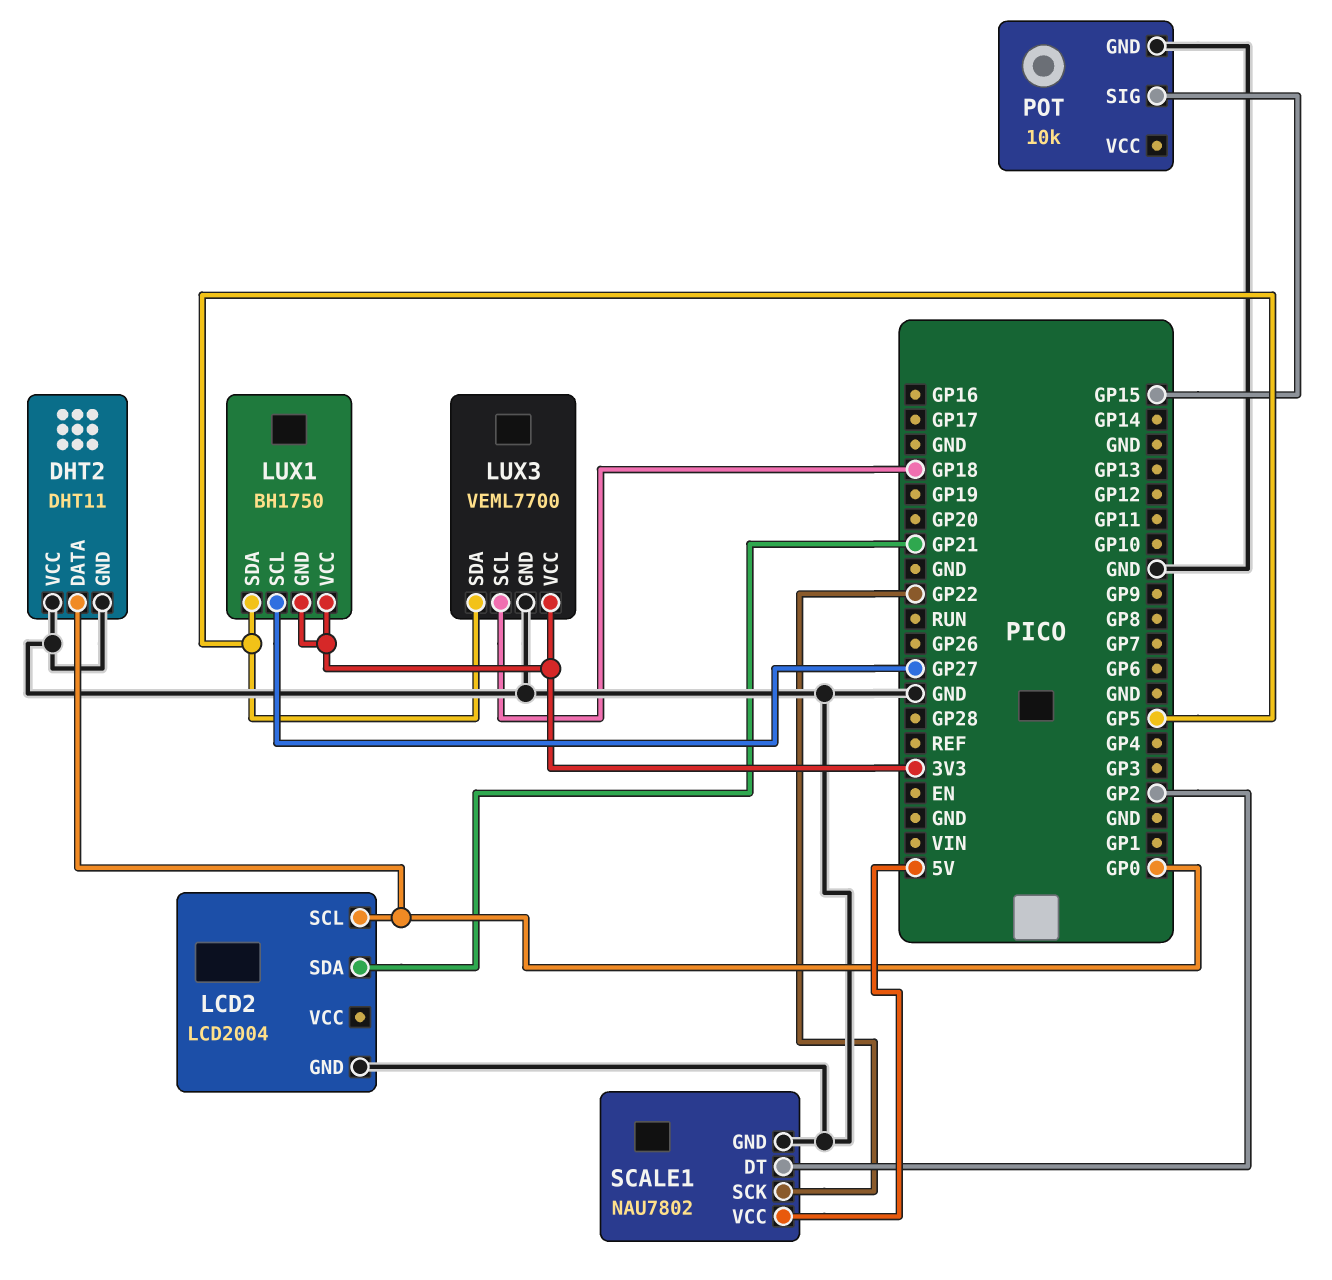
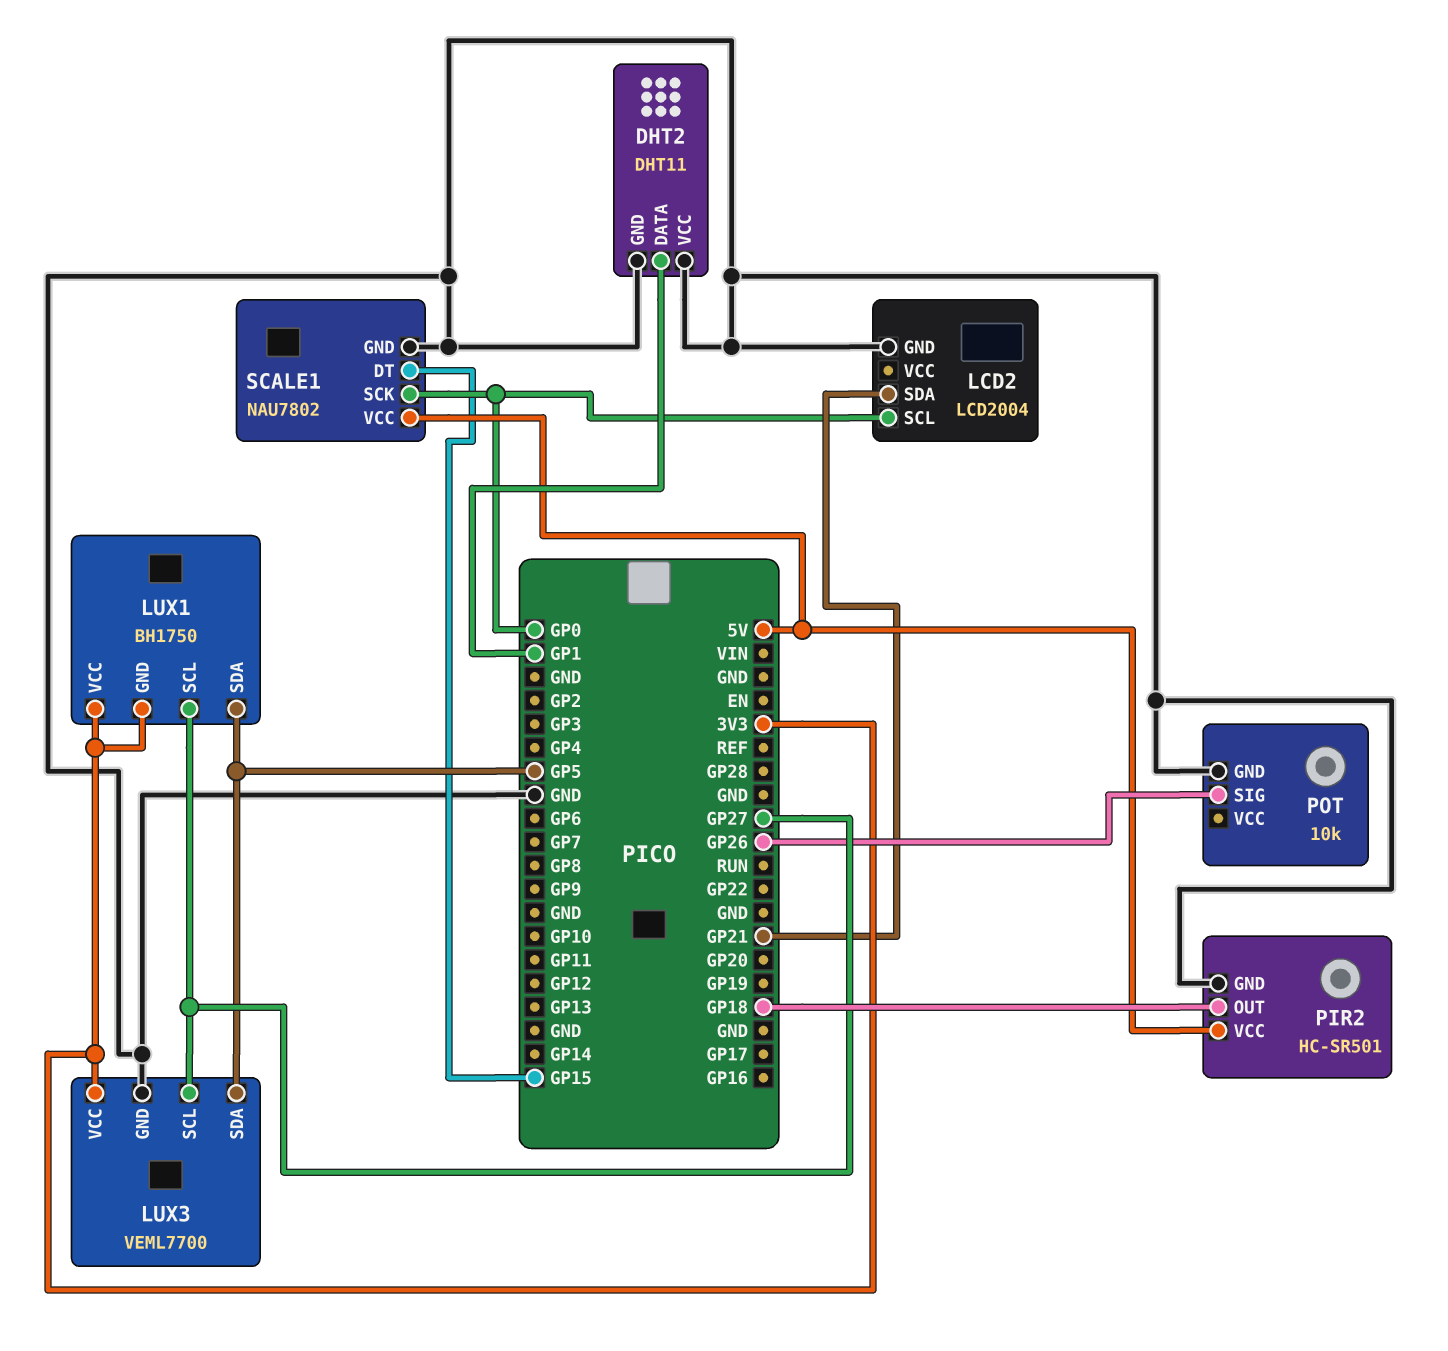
DHT2 pin DATA: GP0 -> GP1
LUX3 pin SCL: GP18 -> GP27
PIR2: none -> HC-SR501
PIR2 pin GND: none -> GND
PIR2 pin OUT: none -> GP18
PIR2 pin VCC: none -> 5V
POT pin SIG: GP15 -> GP26
SCALE1 pin DT: GP2 -> GP15
SCALE1 pin SCK: GP22 -> GP0

